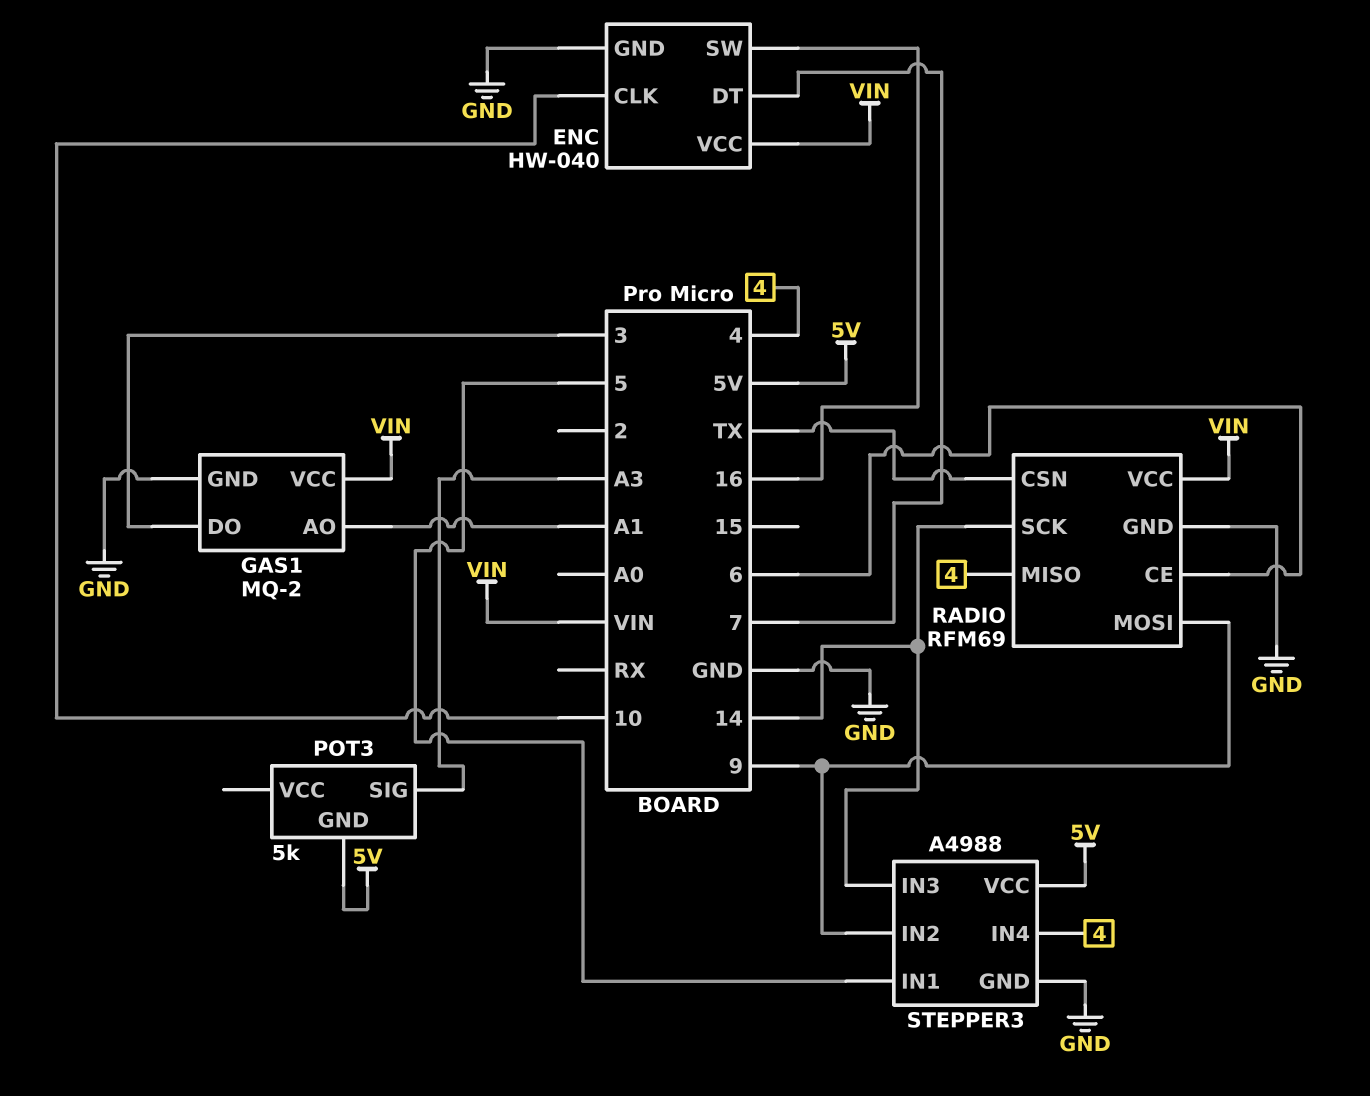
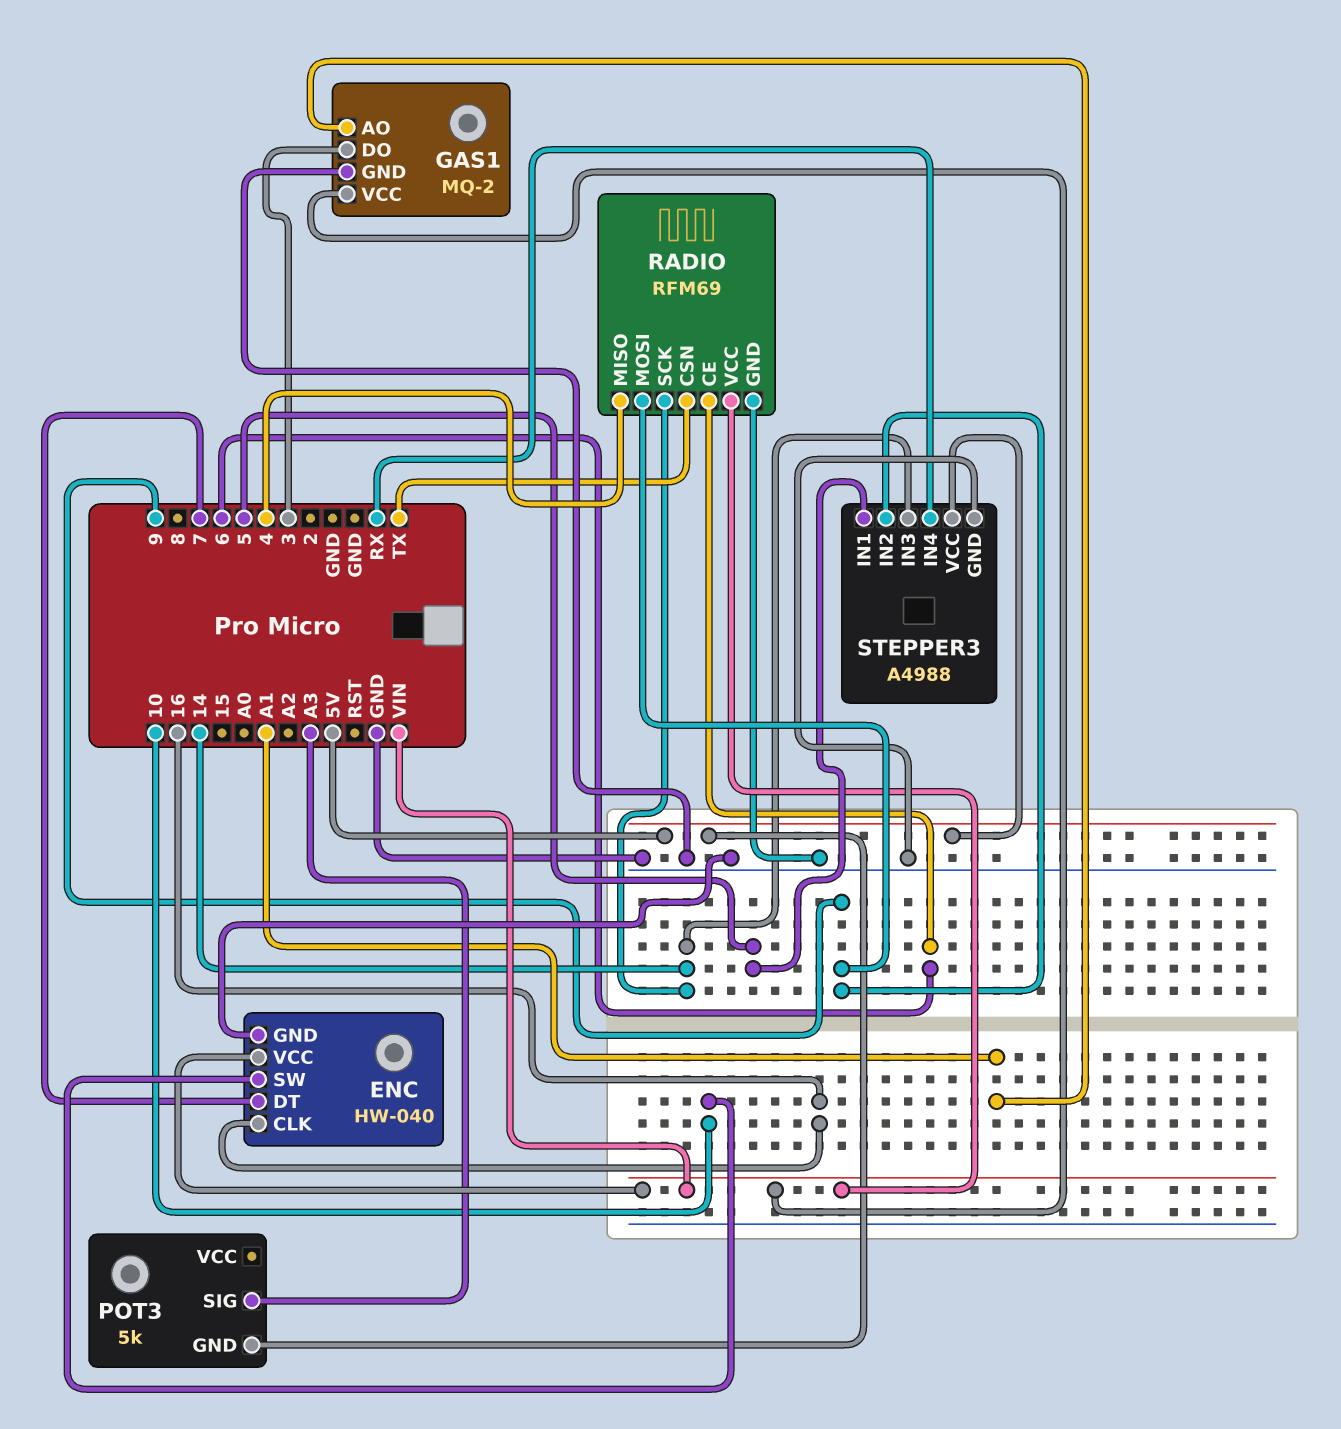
ENC pin CLK: 10 -> 16
ENC pin SW: 16 -> 10
STEPPER3 pin IN4: 4 -> RX

